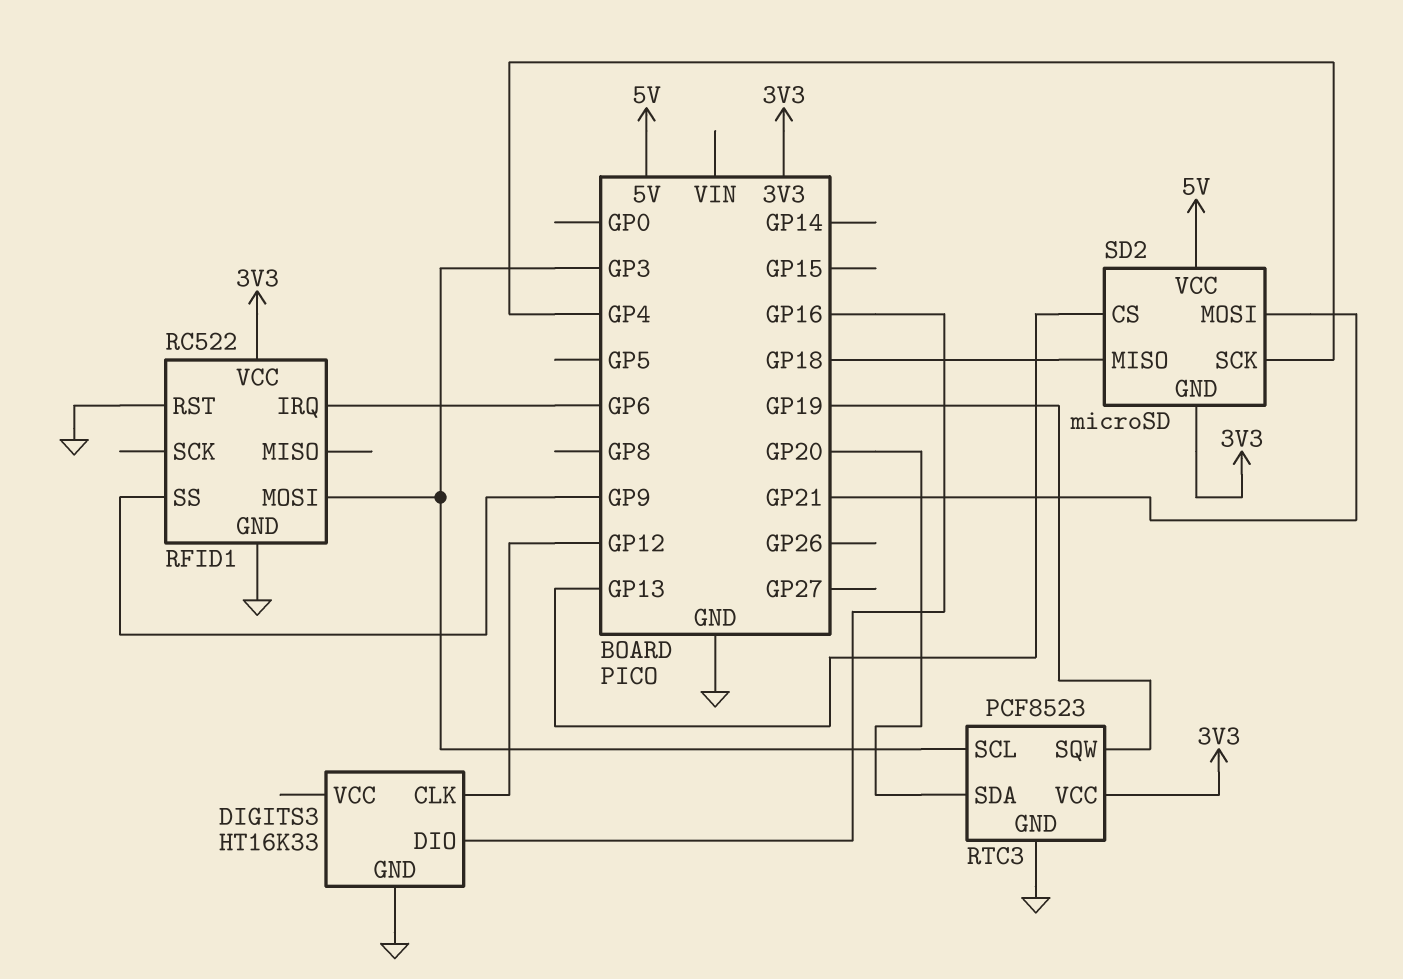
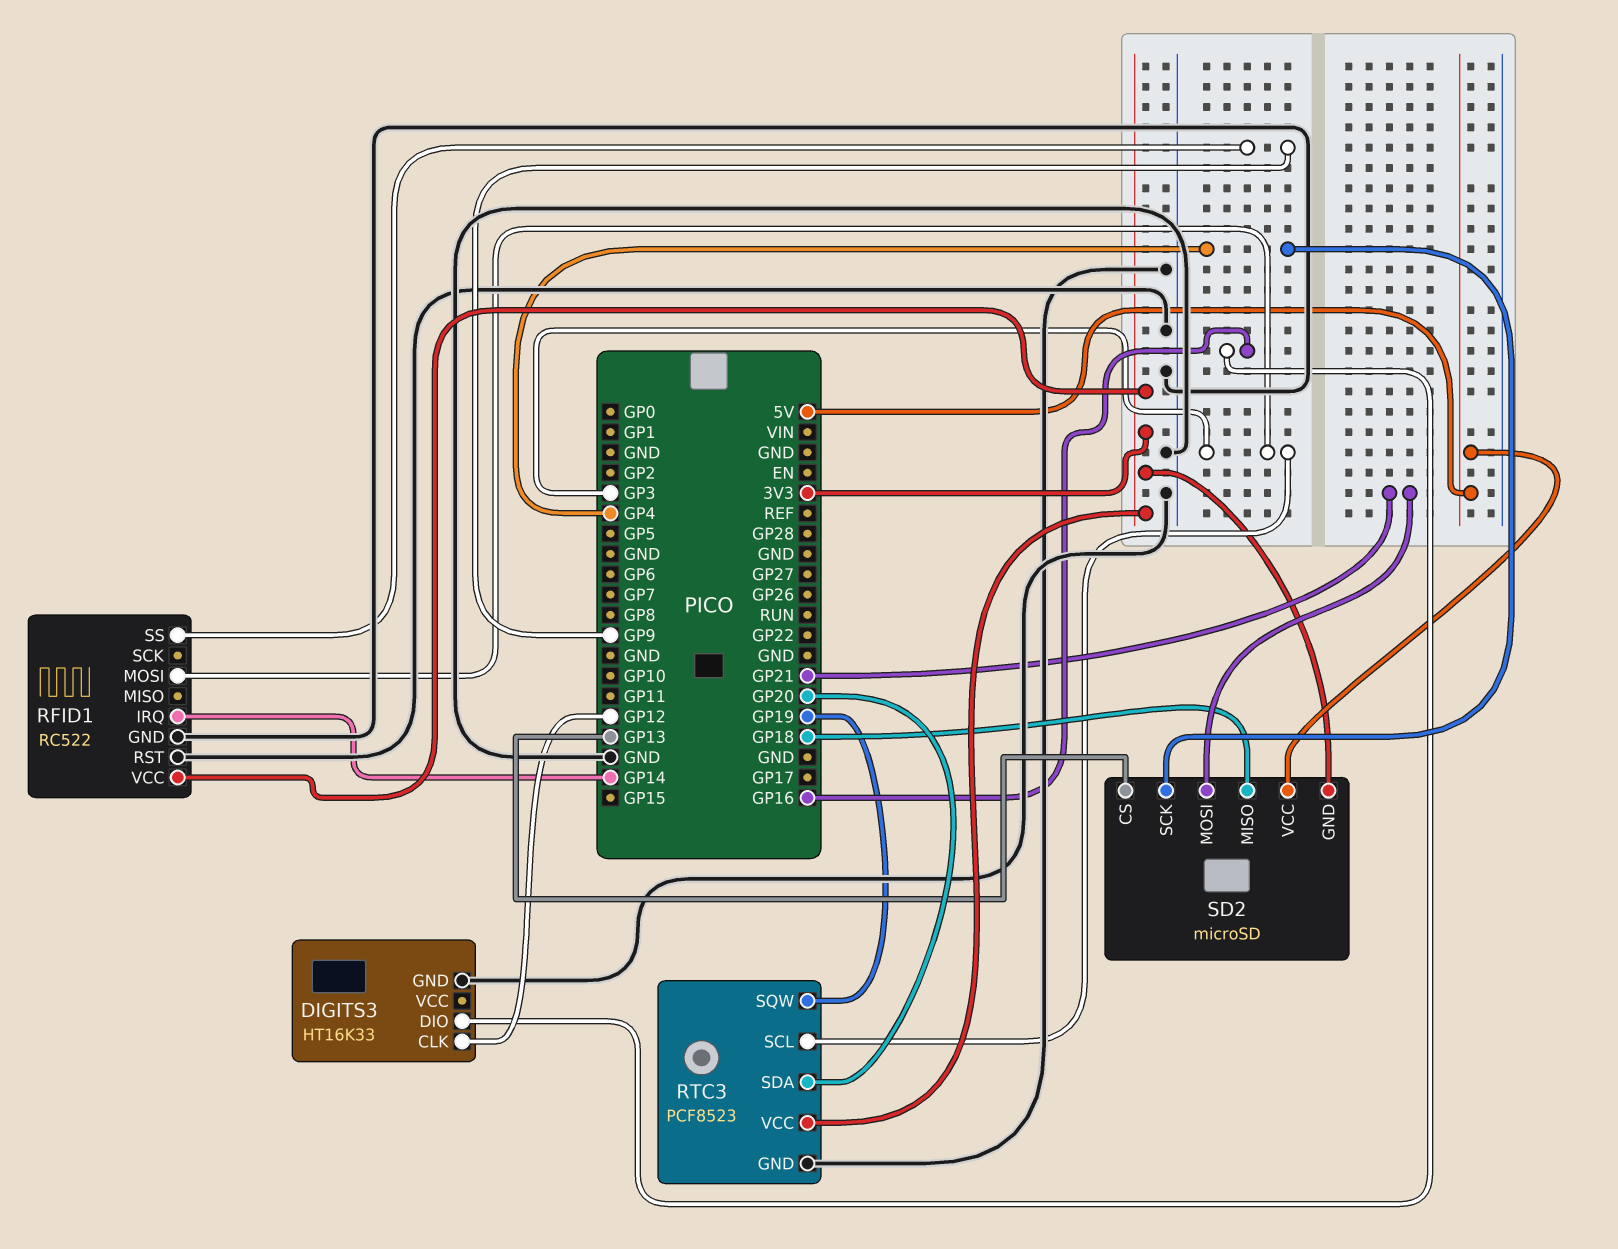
RFID1 pin IRQ: GP6 -> GP14

